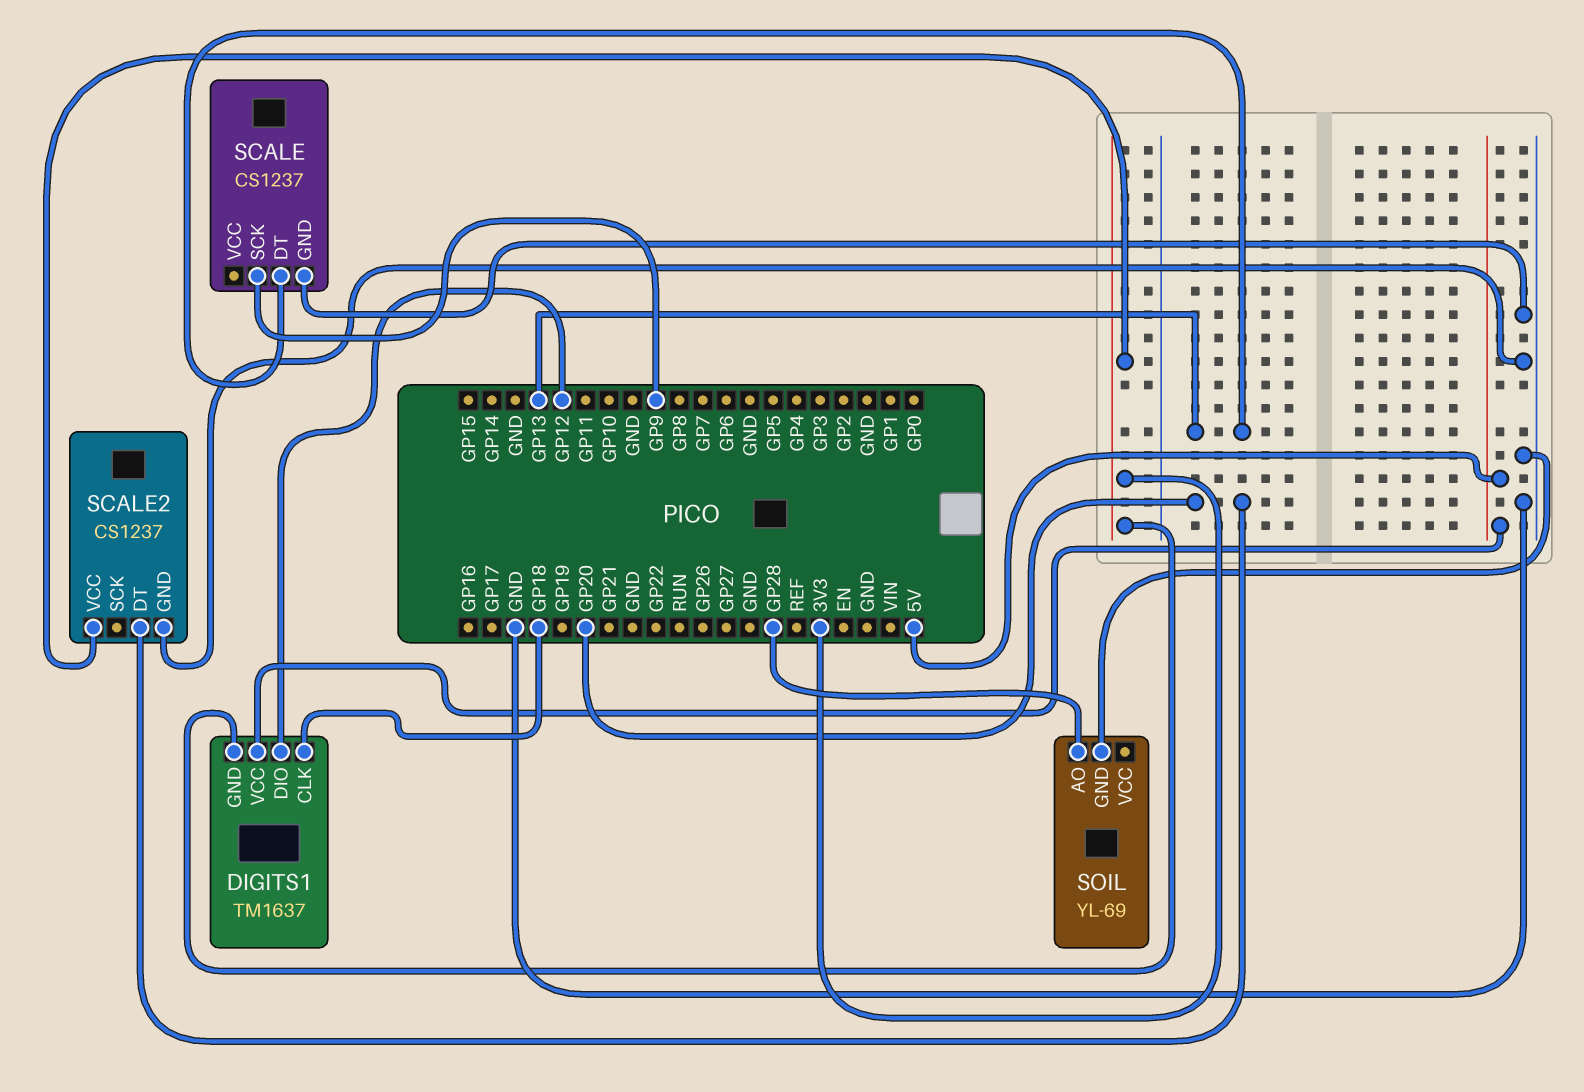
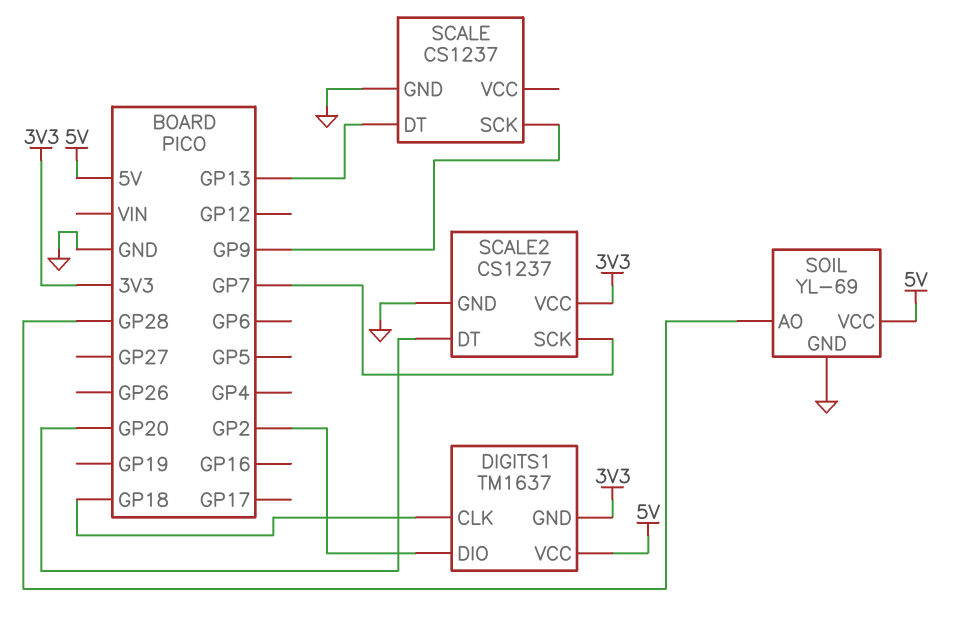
DIGITS1 pin DIO: GP12 -> GP2
SCALE2 pin SCK: none -> GP7
SOIL pin VCC: none -> 5V

